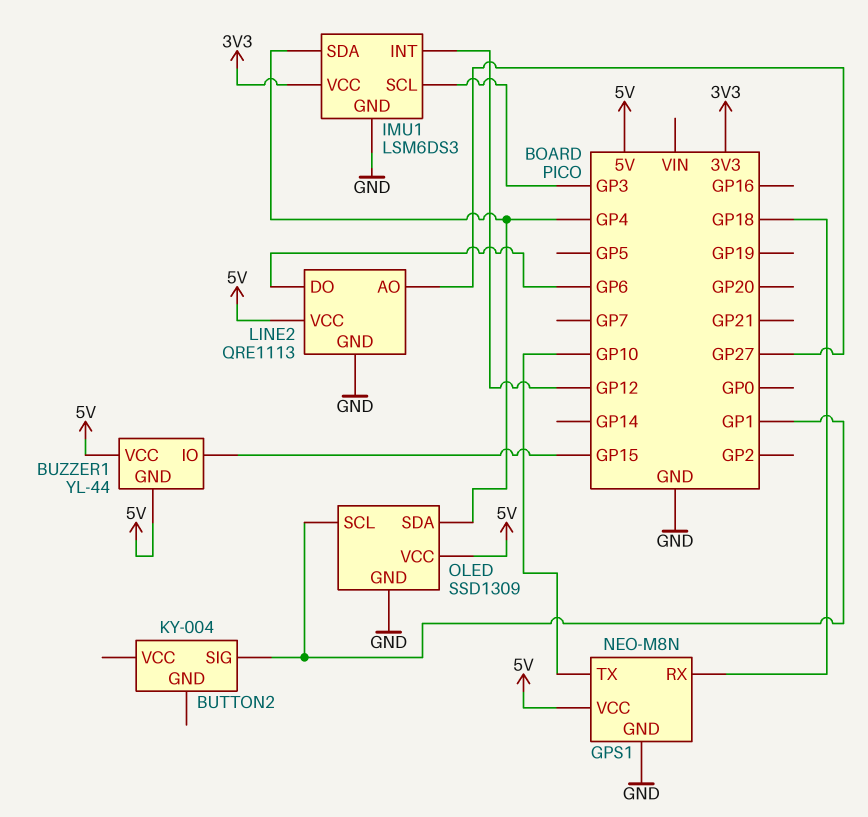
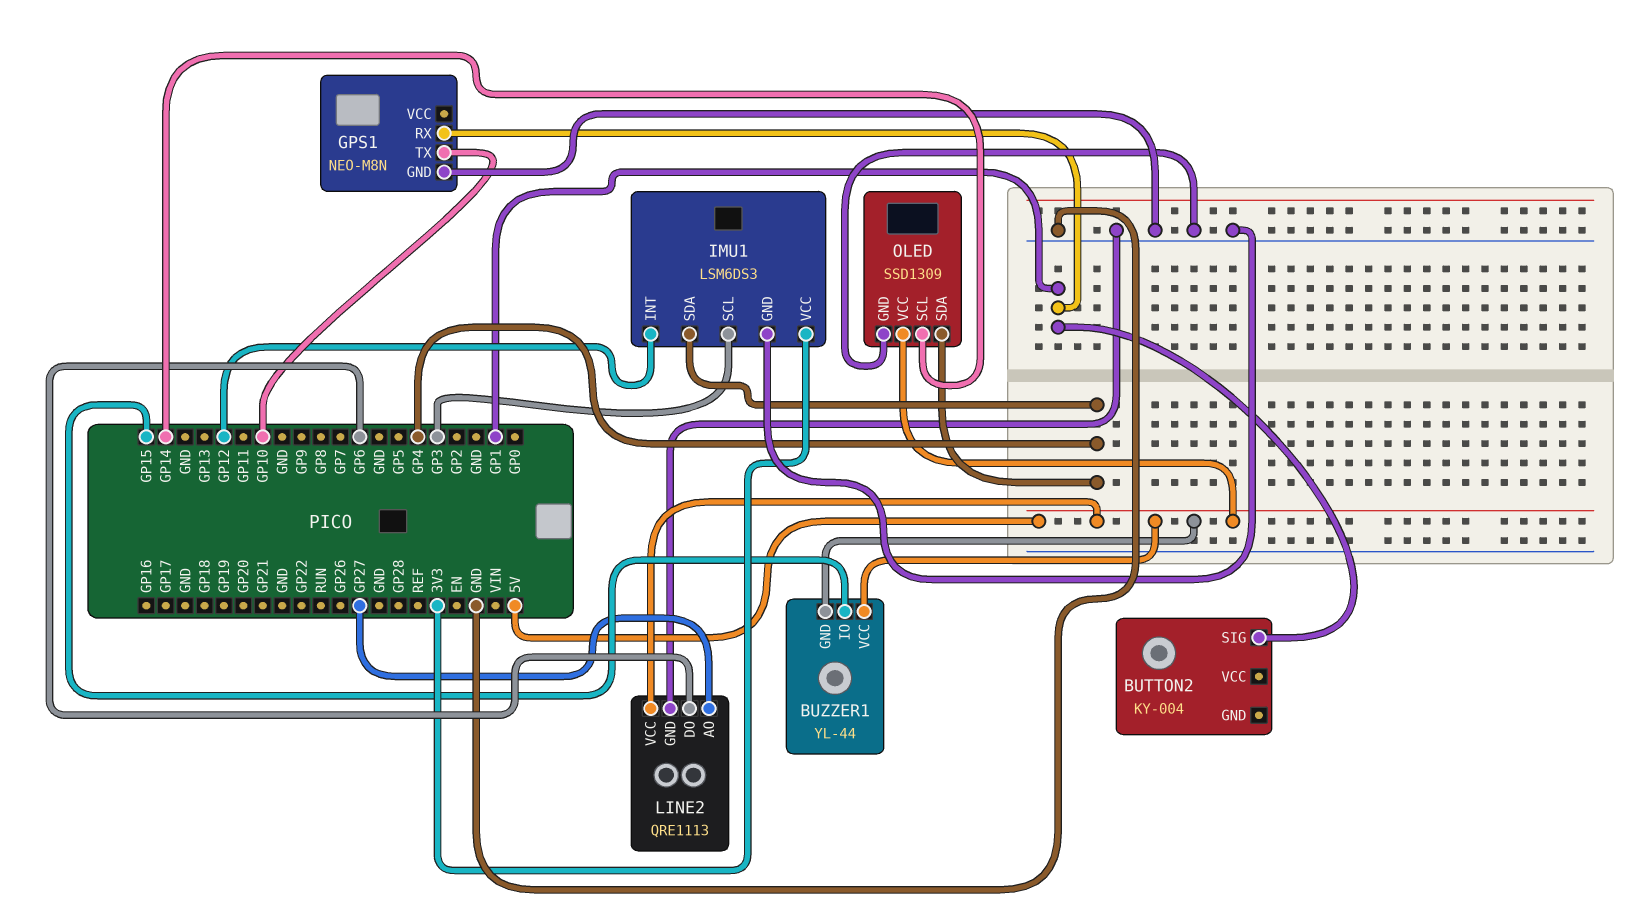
GPS1 pin RX: GP18 -> GP1
GPS1 pin VCC: 5V -> none
OLED pin SCL: GP1 -> GP14

